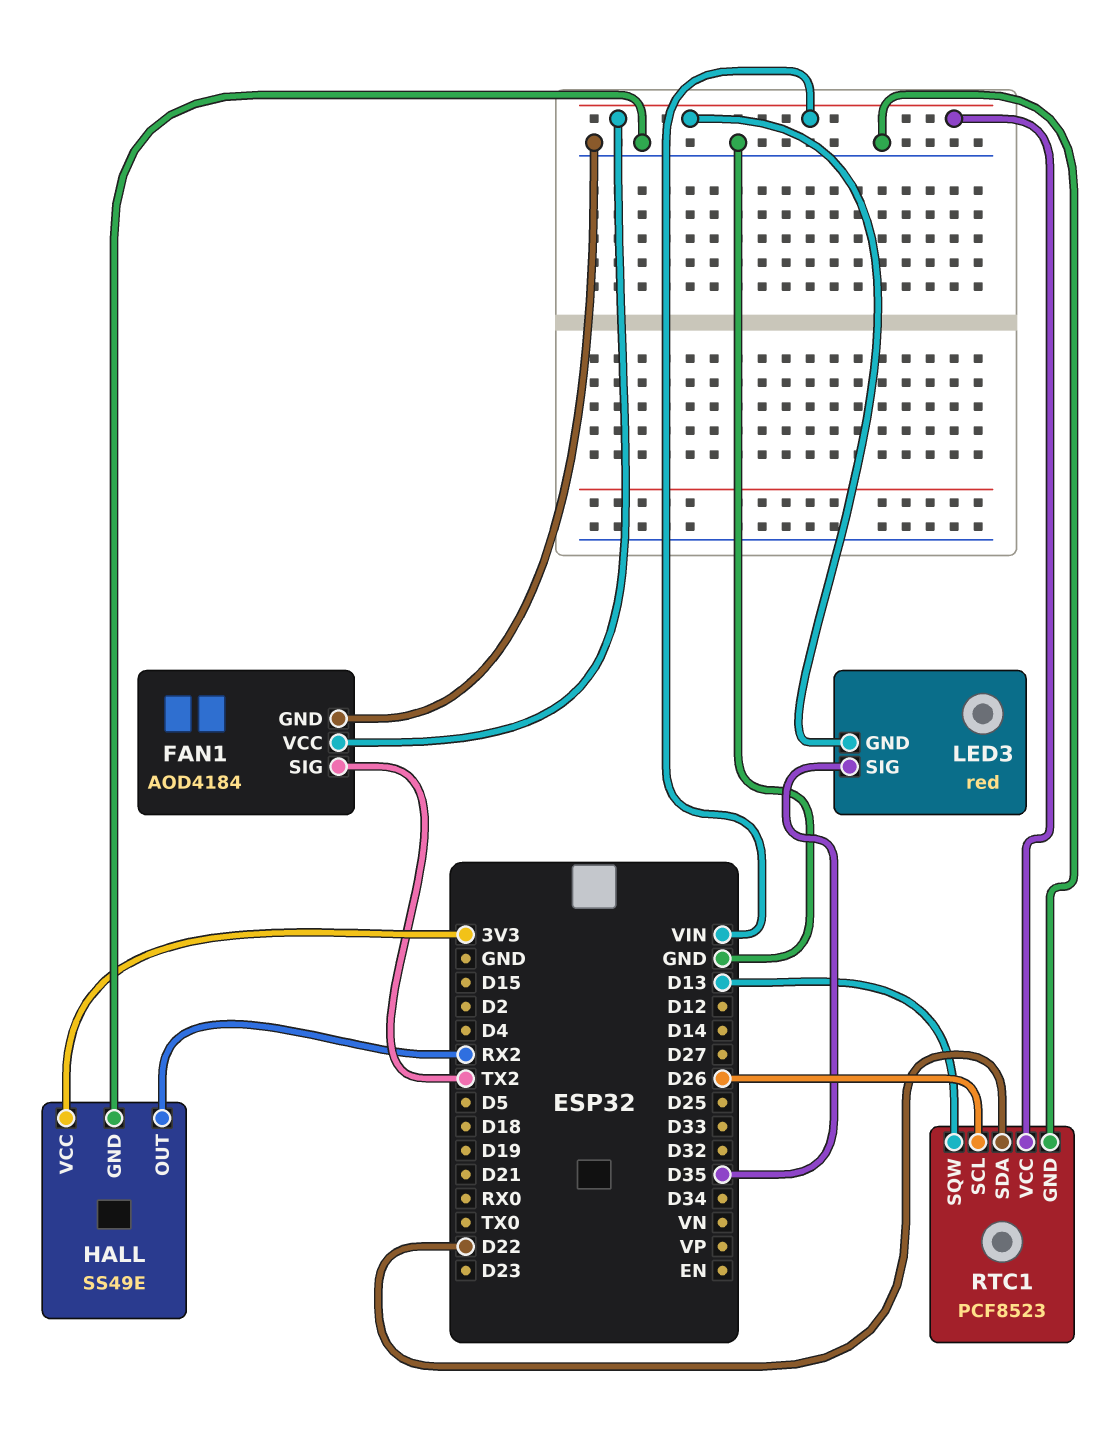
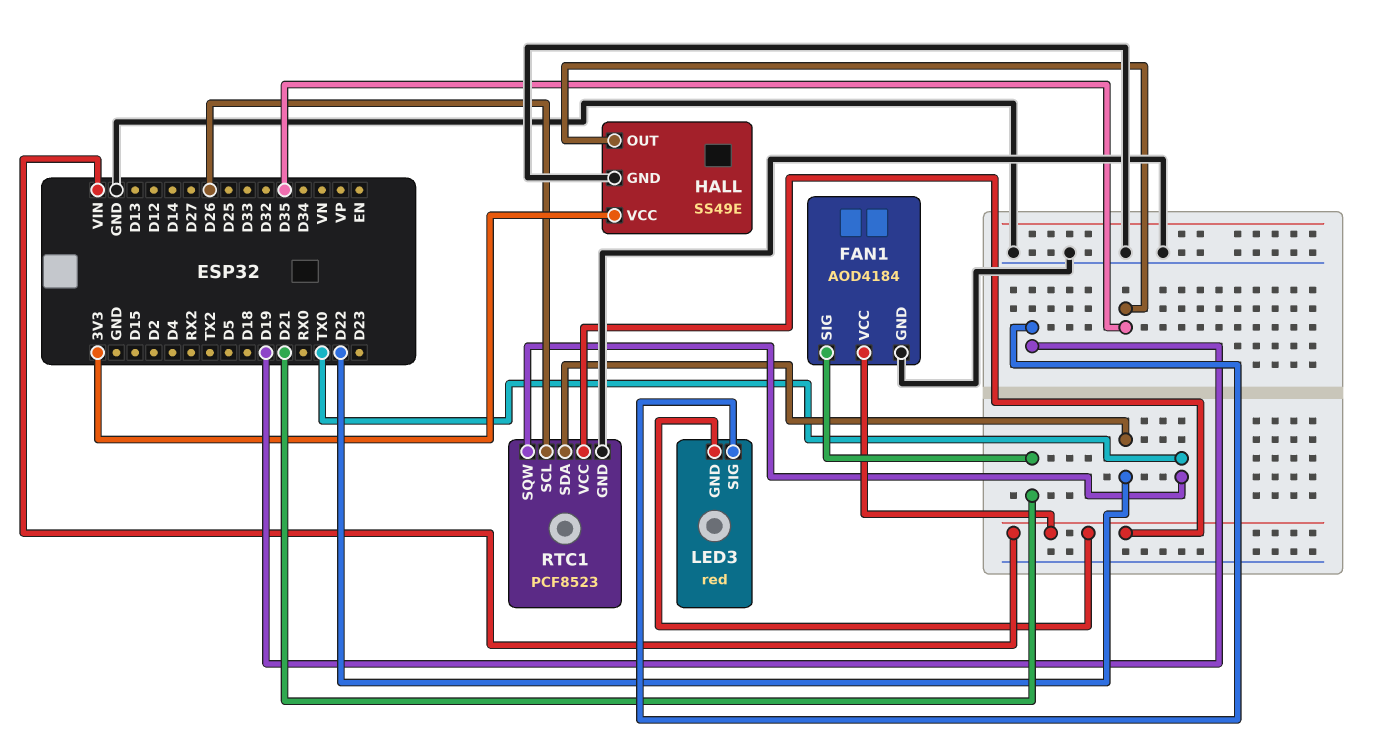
FAN1 pin SIG: TX2 -> D21
HALL pin OUT: RX2 -> D35
LED3 pin SIG: D35 -> D19
RTC1 pin SQW: D13 -> TX0

